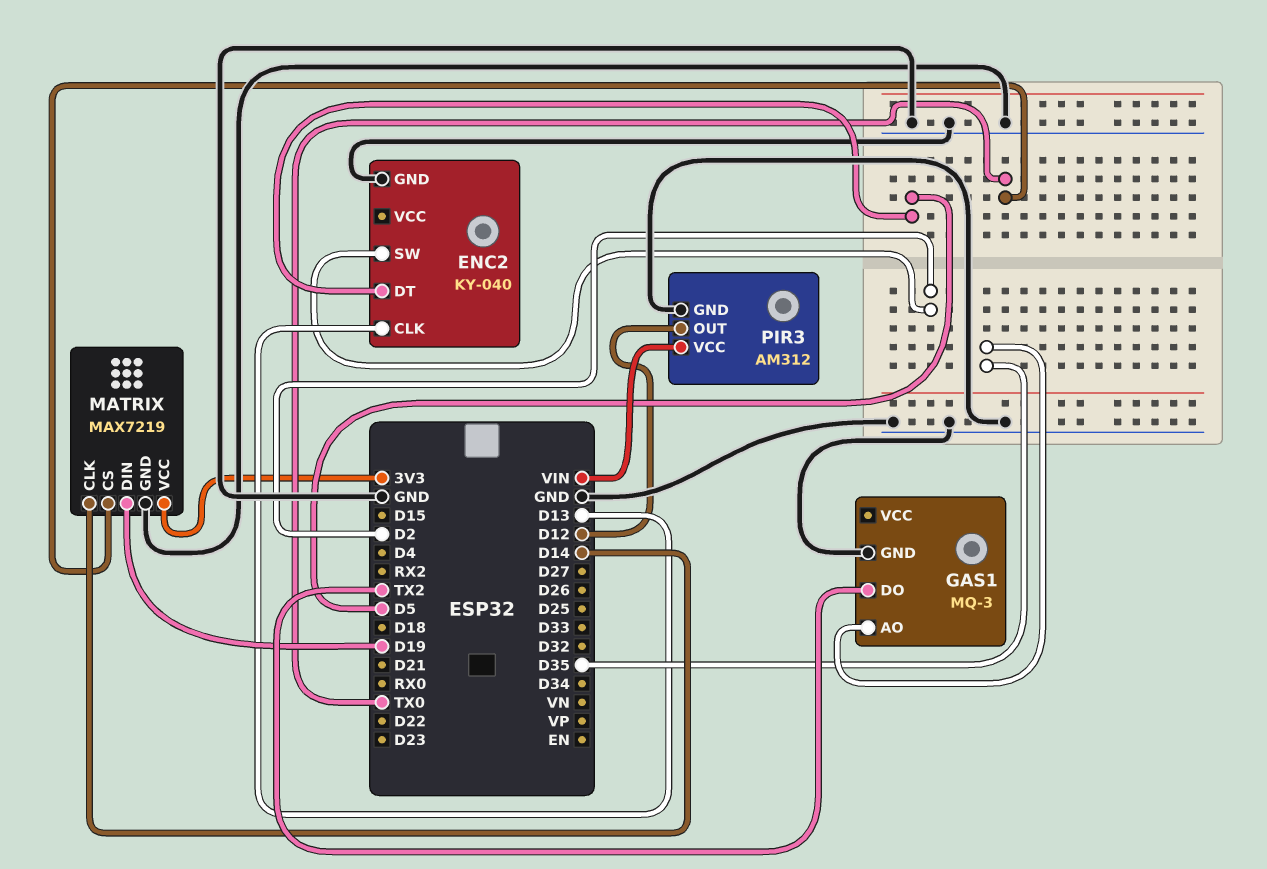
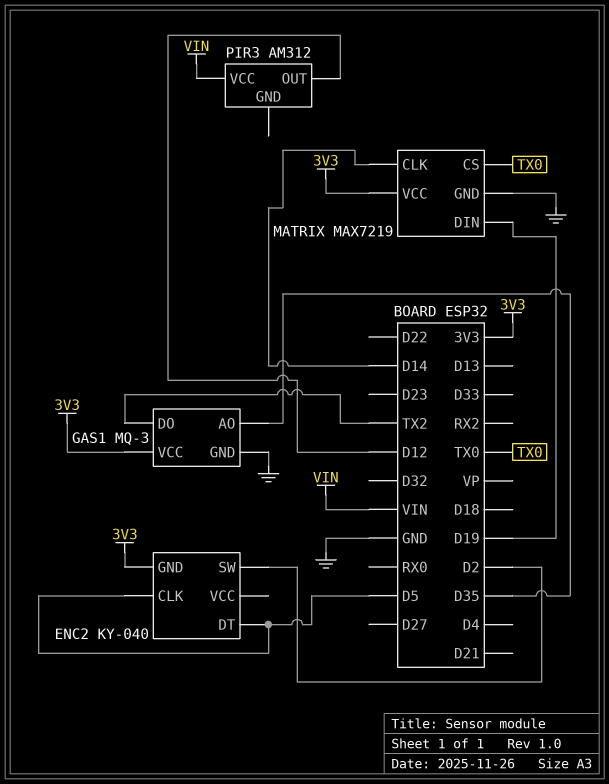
ENC2 pin CLK: D13 -> D5
ENC2 pin GND: GND -> 3V3
GAS1 pin VCC: none -> 3V3
PIR3 pin GND: GND -> none

